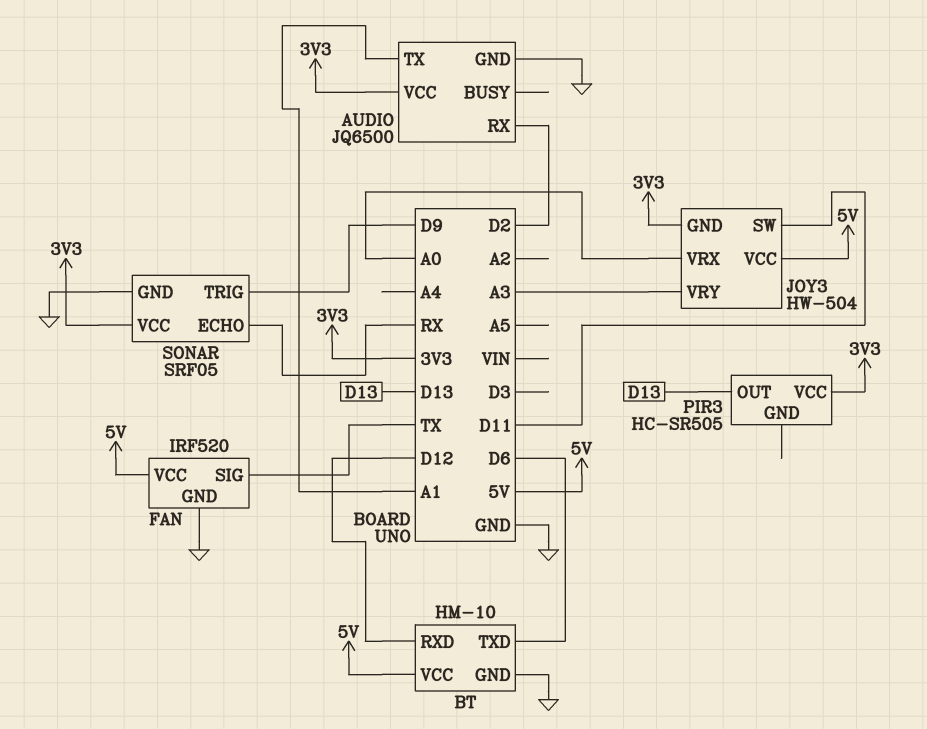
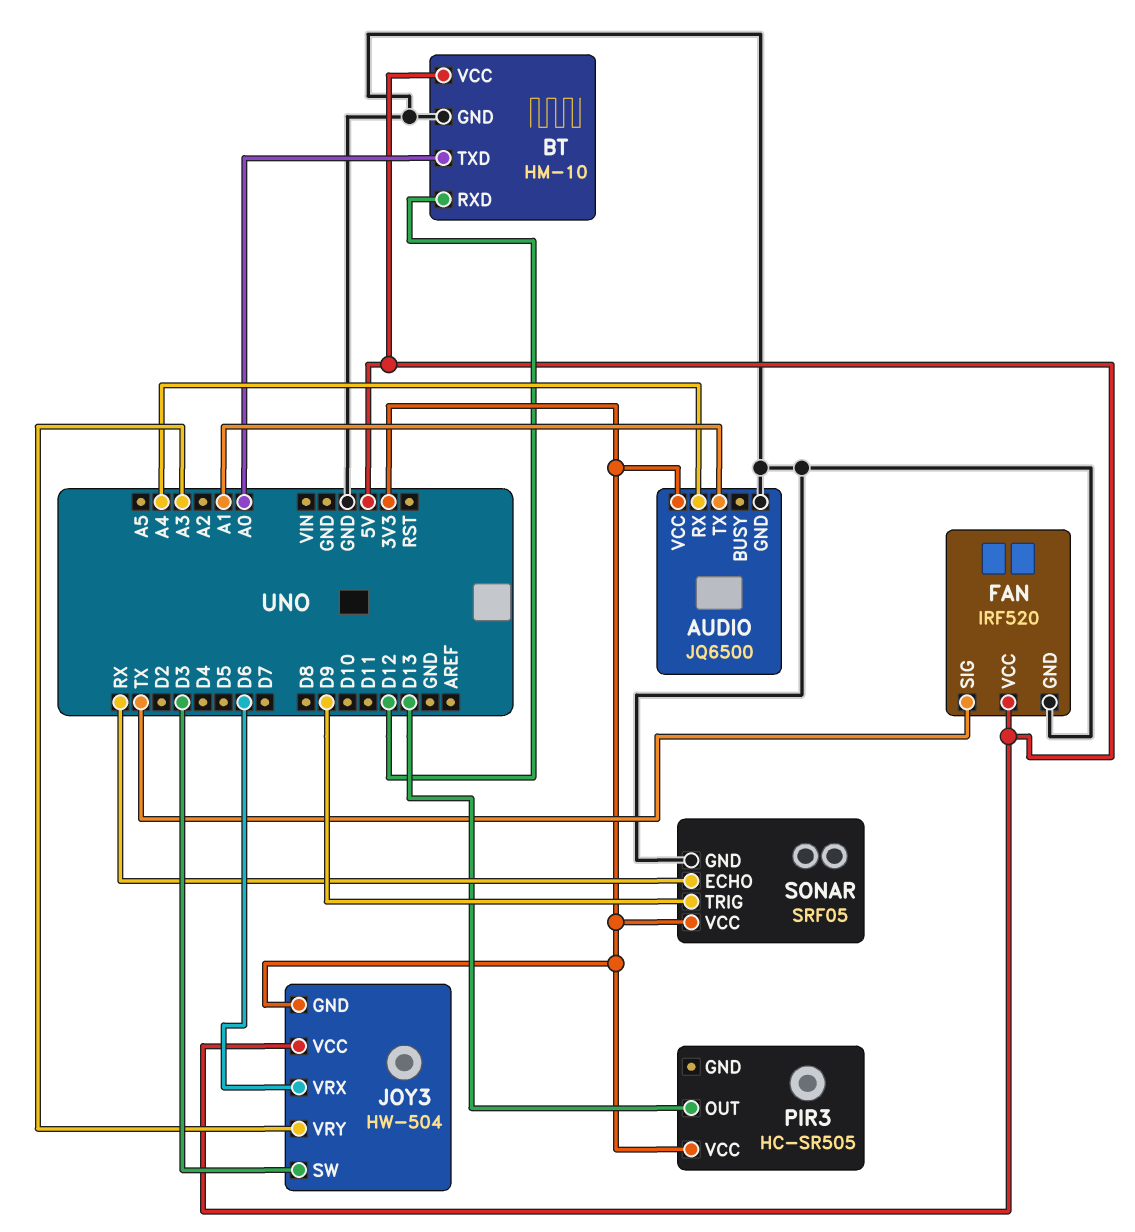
AUDIO pin RX: D2 -> A4
BT pin TXD: D6 -> A0
JOY3 pin SW: D11 -> D3
JOY3 pin VRX: A0 -> D6

